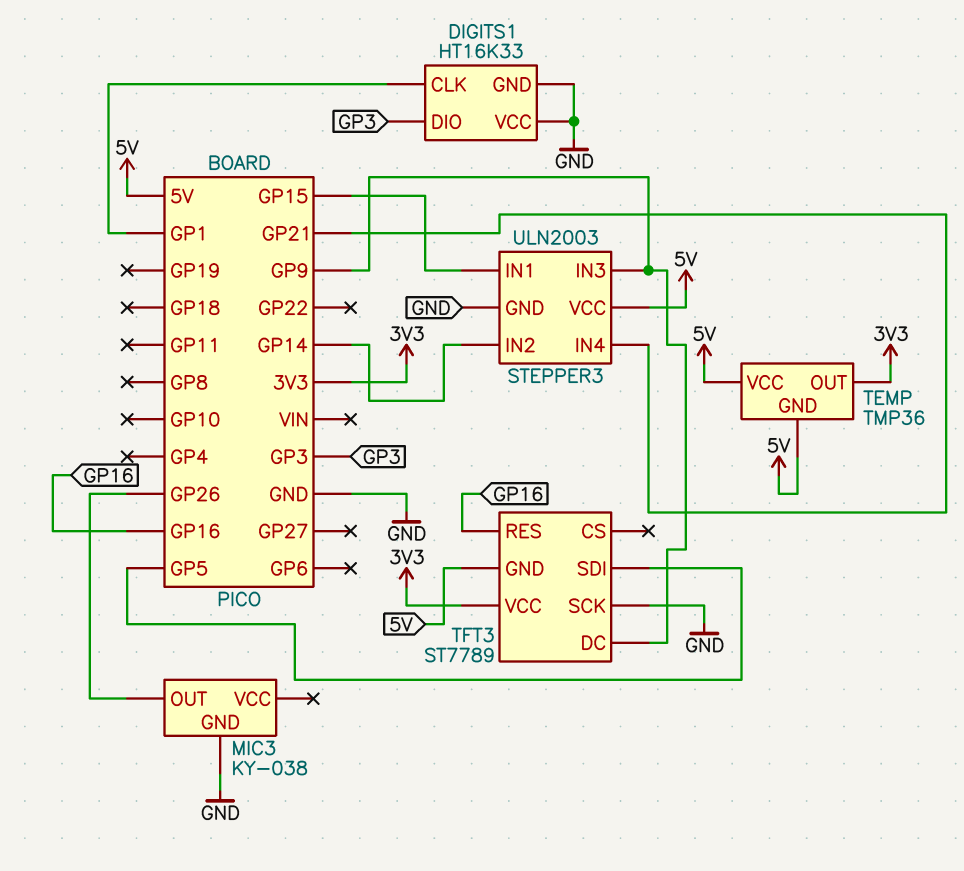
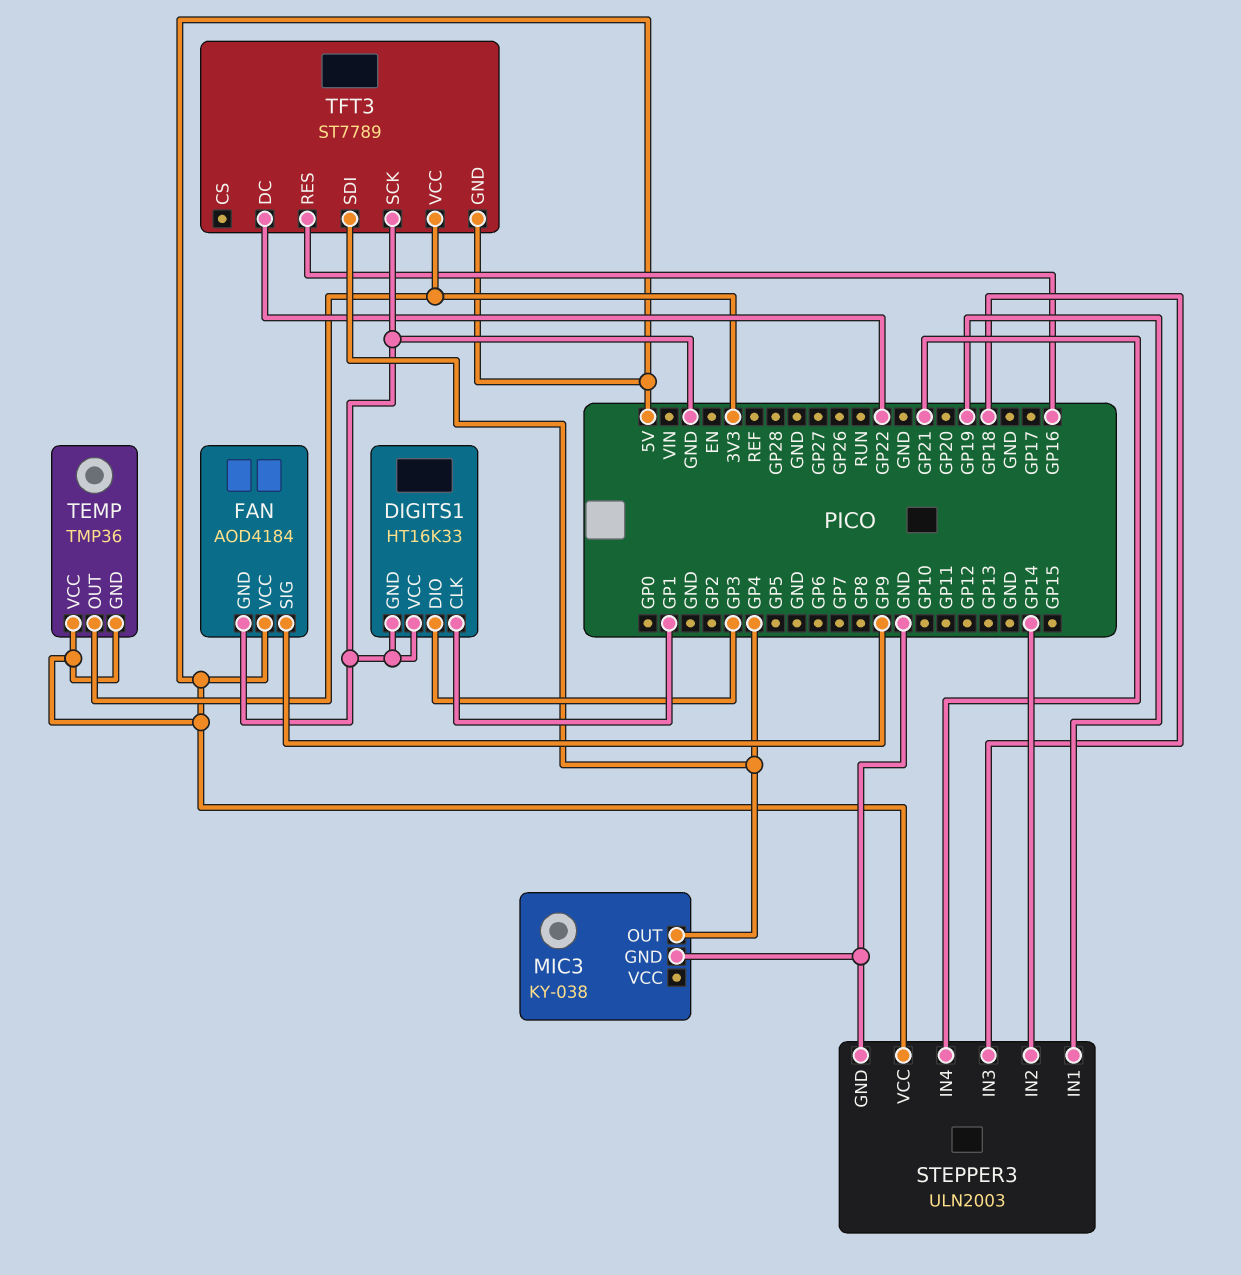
FAN: none -> AOD4184
FAN pin GND: none -> GND
FAN pin SIG: none -> GP9
FAN pin VCC: none -> 5V
MIC3 pin OUT: GP26 -> GP4
STEPPER3 pin IN1: GP15 -> GP19
STEPPER3 pin IN3: GP9 -> GP18
TFT3 pin DC: GP9 -> GP22
TFT3 pin SDI: GP5 -> GP4

